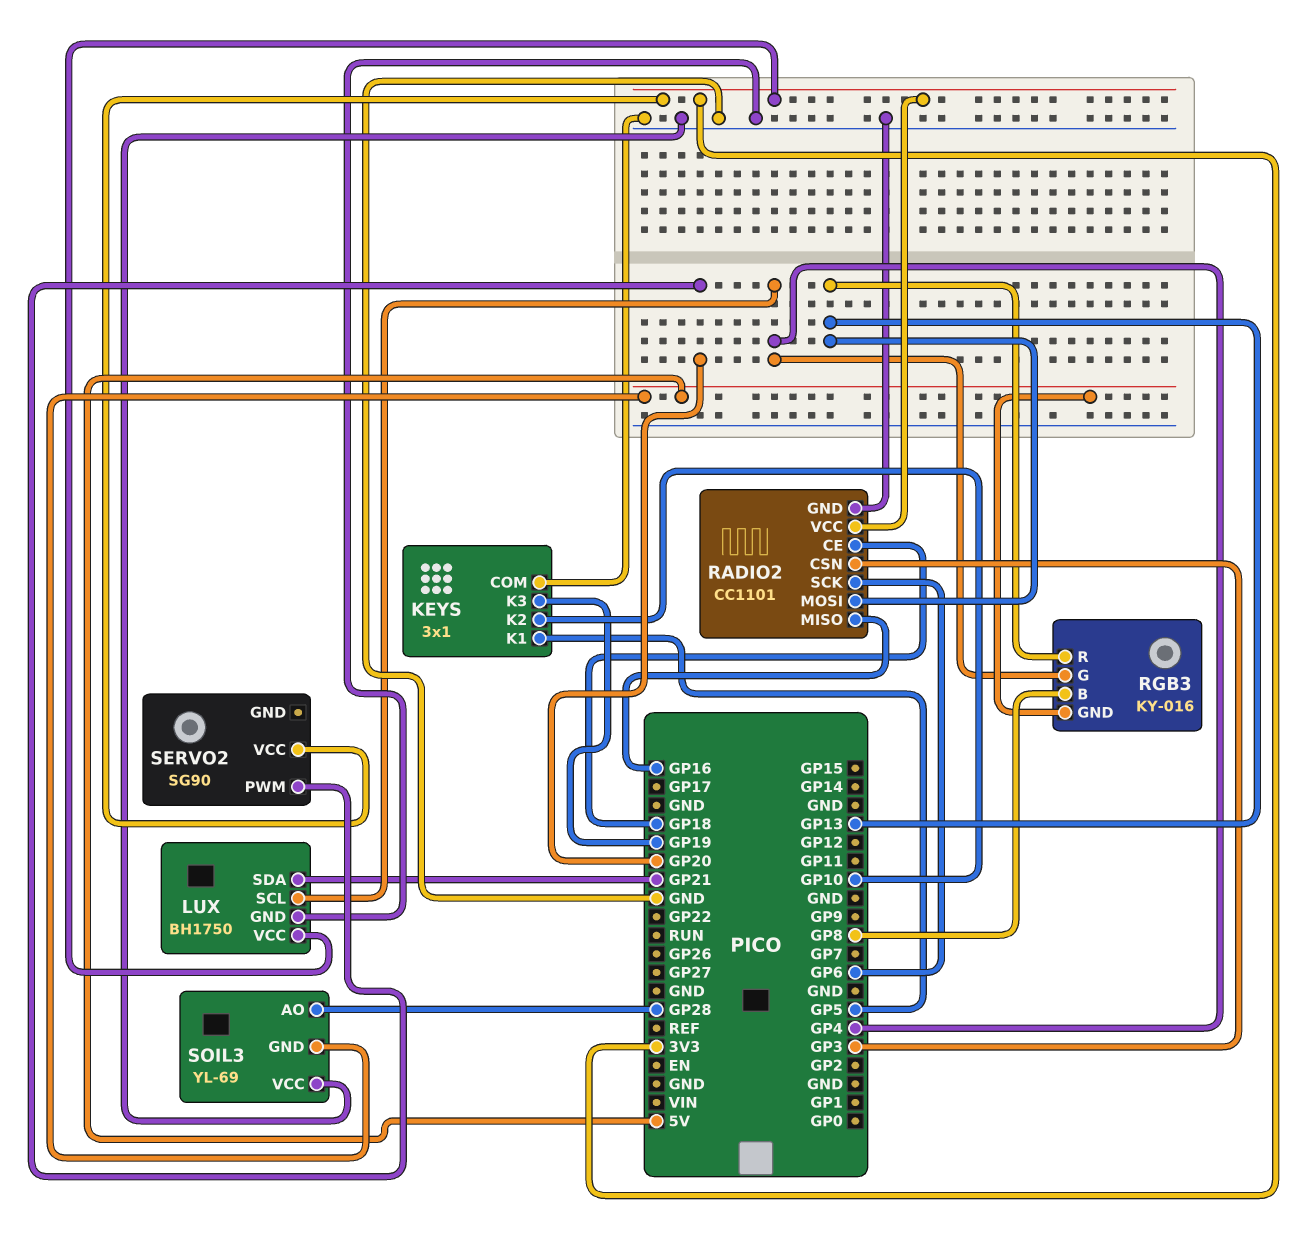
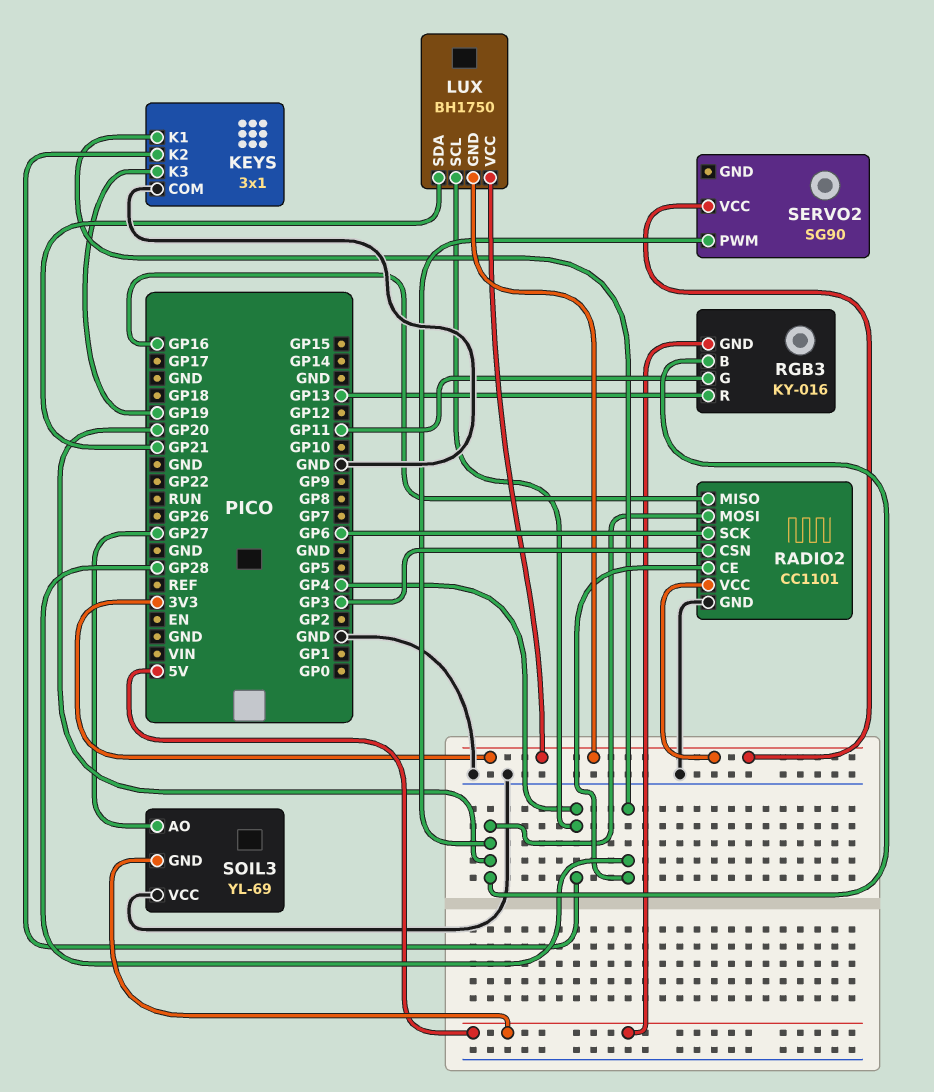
KEYS pin K1: GP5 -> GP28
KEYS pin K2: GP10 -> GP4
LUX pin GND: GND -> 3V3
RADIO2 pin CE: GP18 -> GP28
RADIO2 pin MOSI: GP13 -> GP20
RGB3 pin B: GP8 -> GP20
RGB3 pin G: GP4 -> GP11
SOIL3 pin AO: GP28 -> GP27

